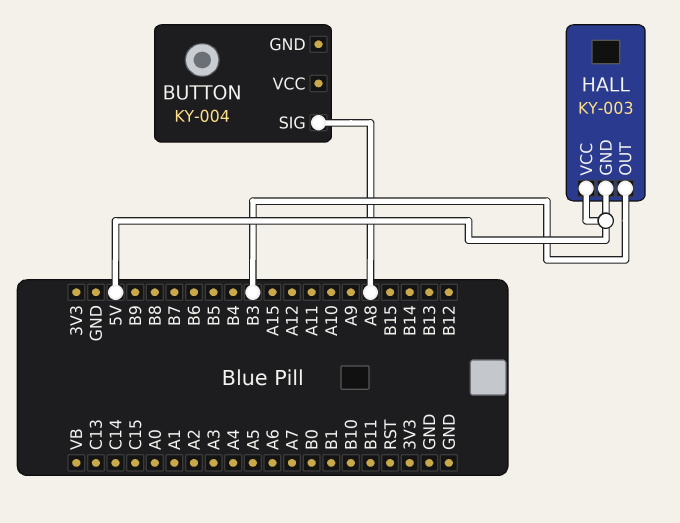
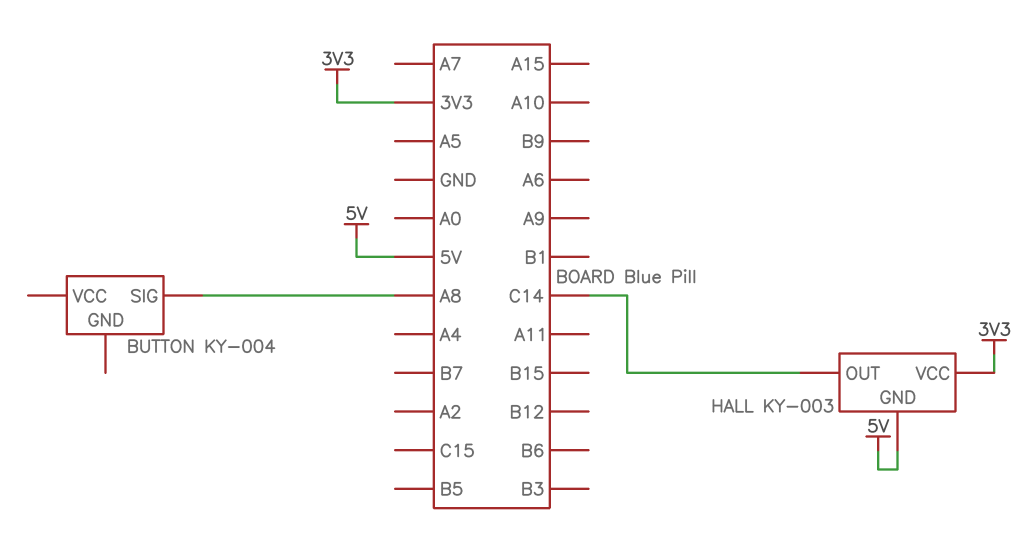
HALL pin OUT: B3 -> C14
HALL pin VCC: 5V -> 3V3

